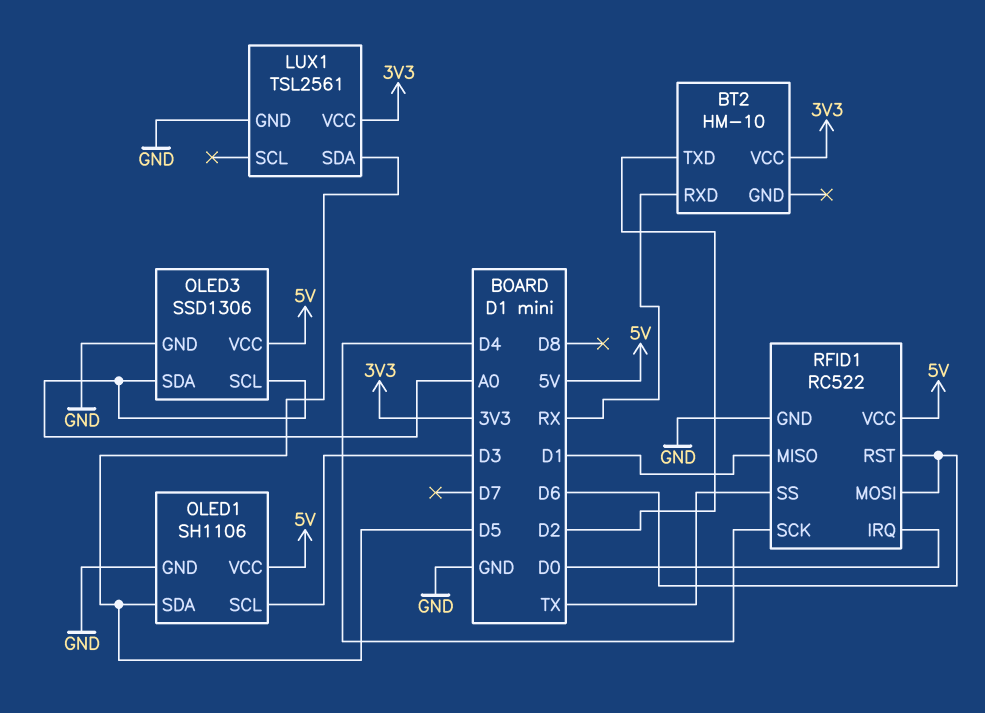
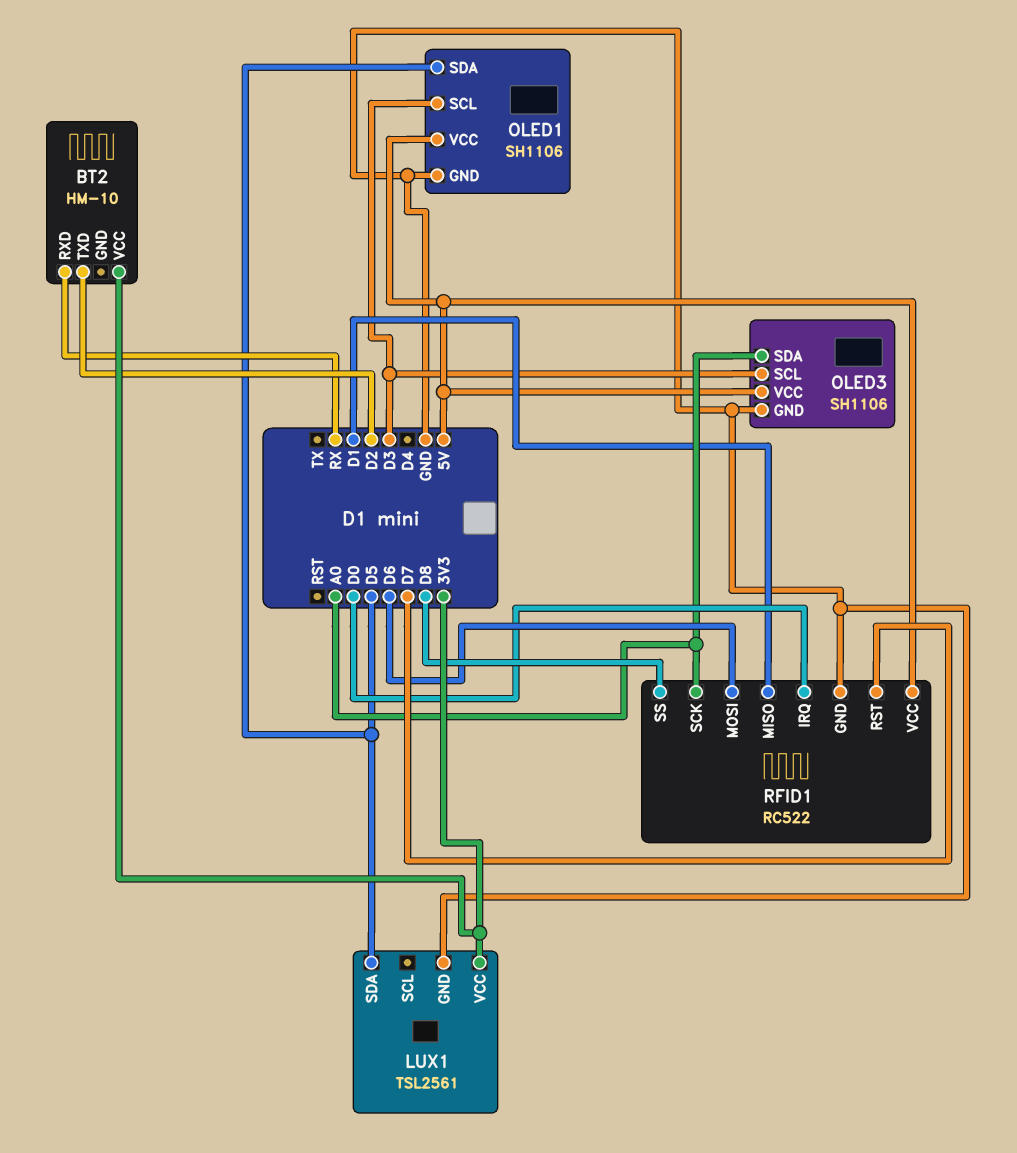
OLED3: SSD1306 -> SH1106
OLED3 pin SCL: A0 -> D3
RFID1 pin RST: D6 -> D7
RFID1 pin SCK: D4 -> A0
RFID1 pin SS: TX -> D8

